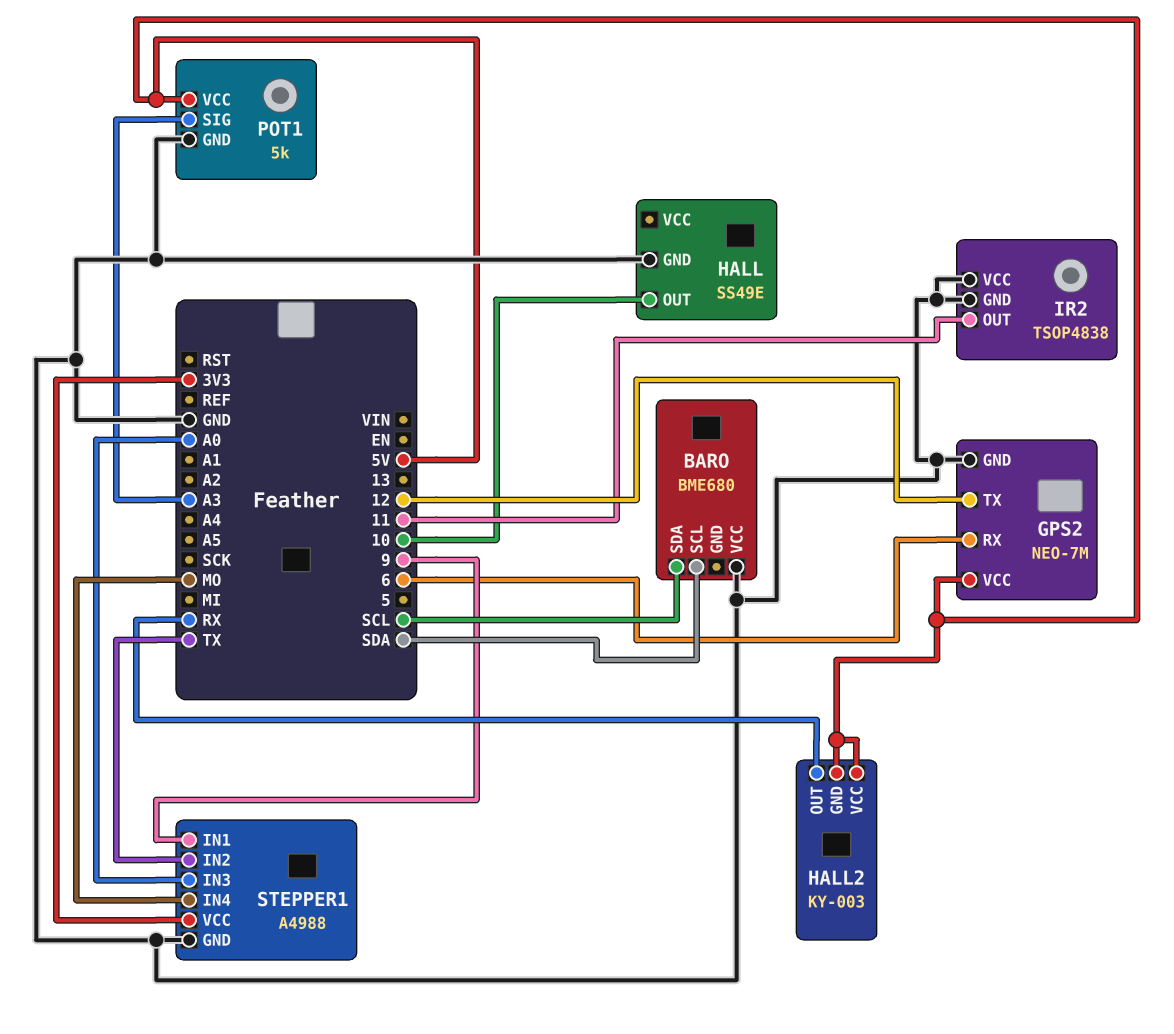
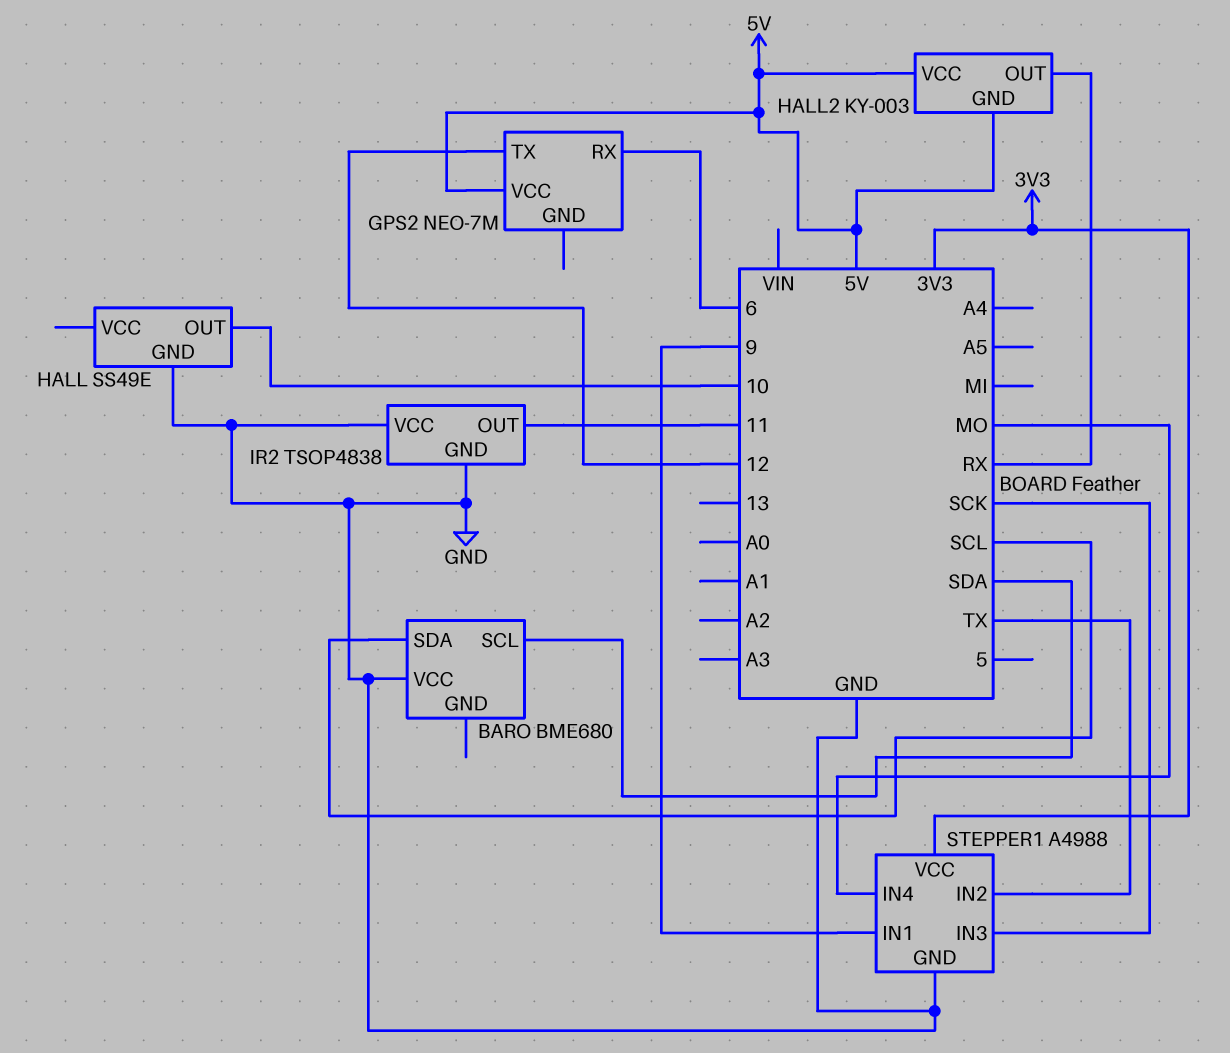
GPS2 pin GND: GND -> none
POT1: 5k -> none
POT1 pin GND: GND -> none
POT1 pin SIG: A3 -> none
POT1 pin VCC: 5V -> none
STEPPER1 pin IN3: A0 -> SCK

